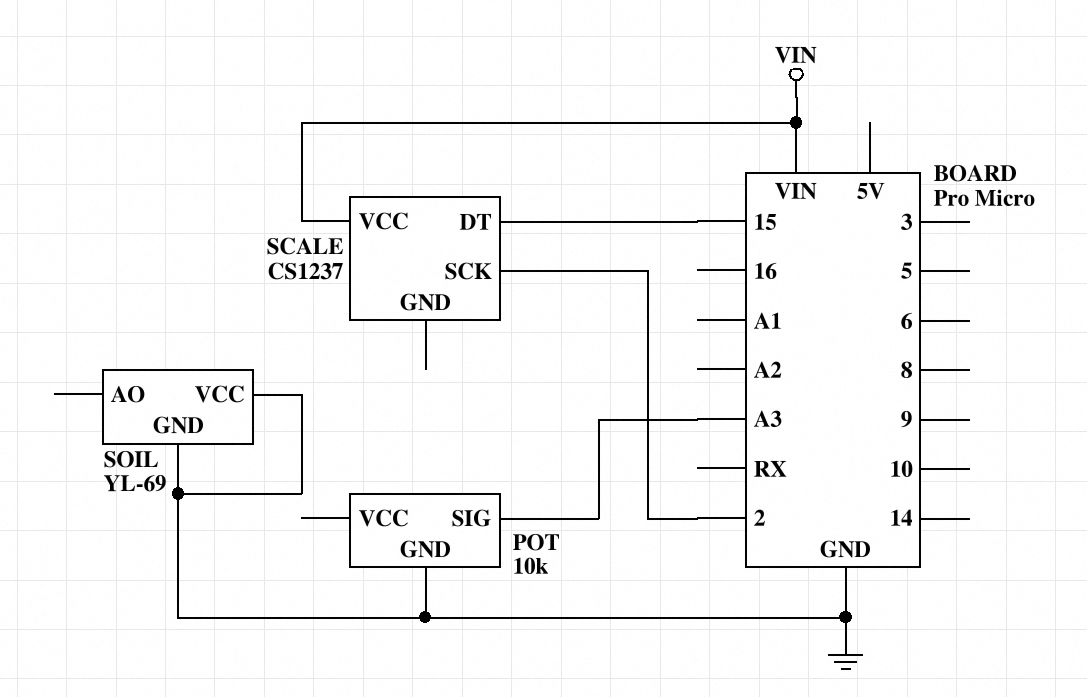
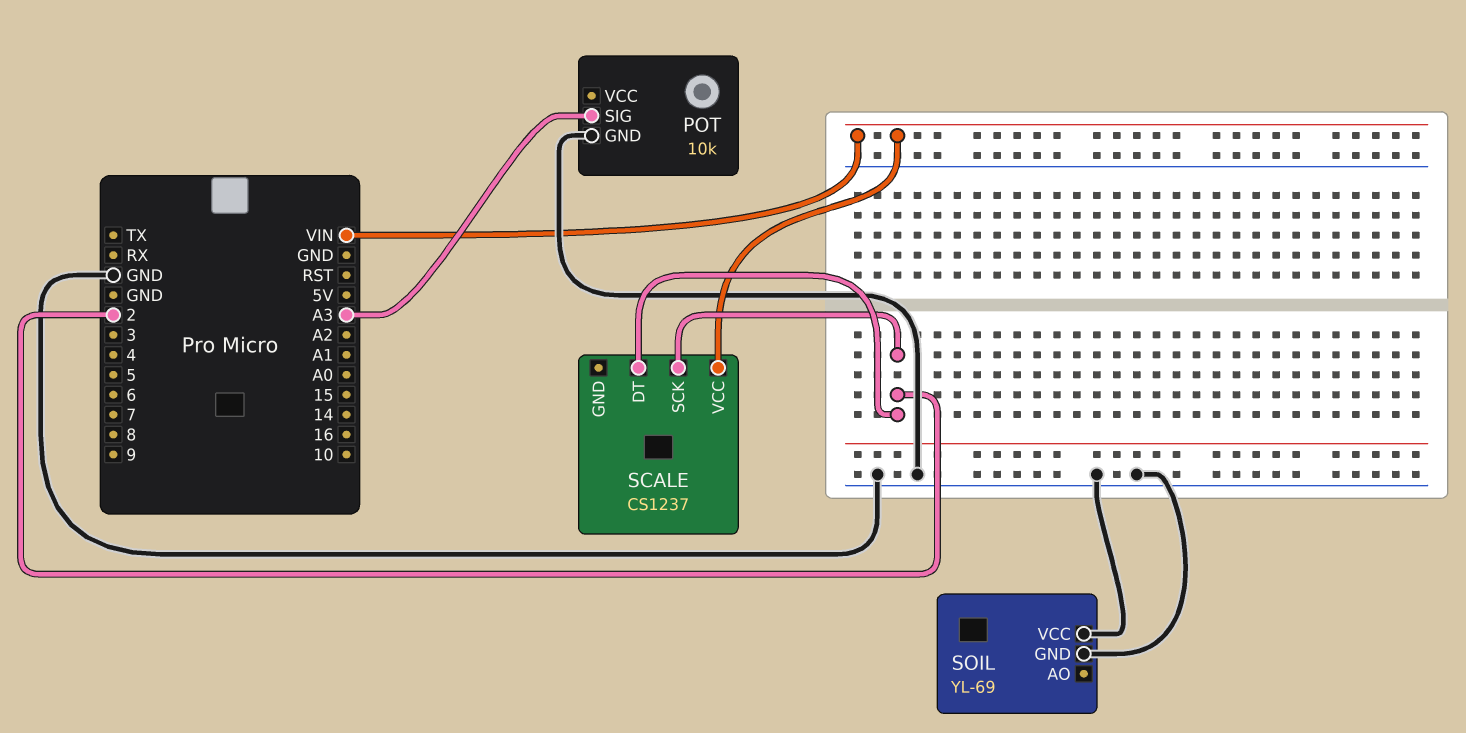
SCALE pin DT: 15 -> 2

